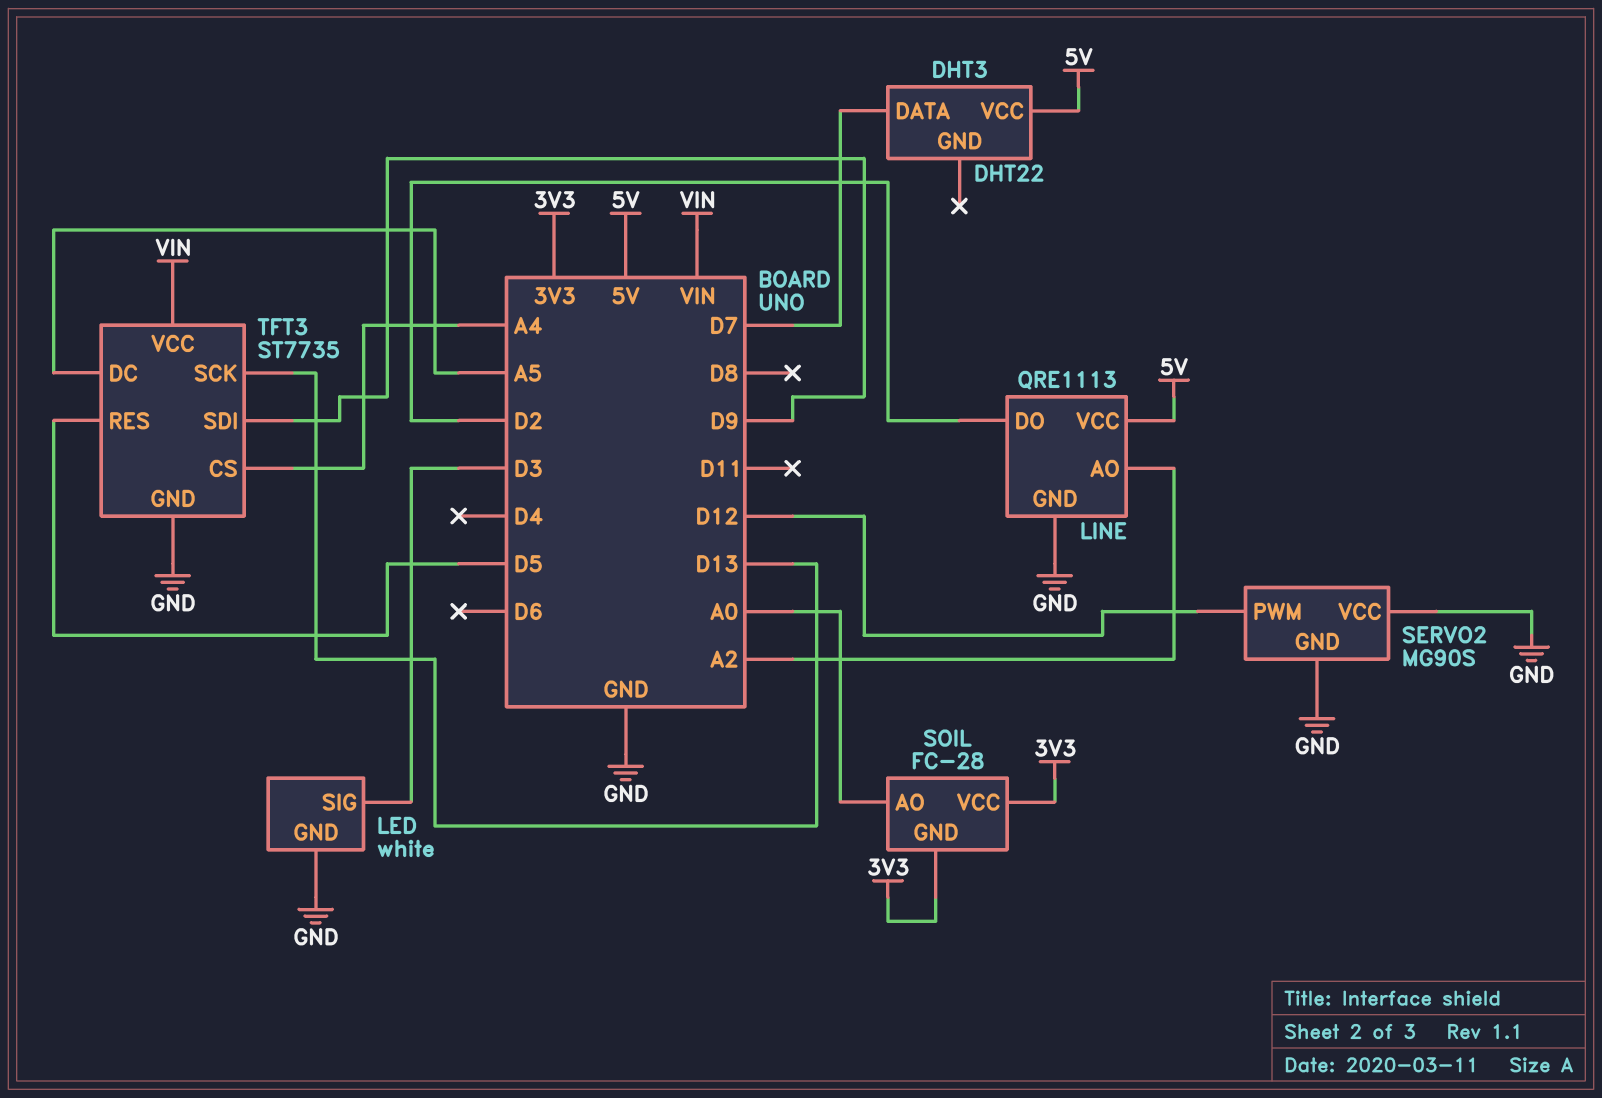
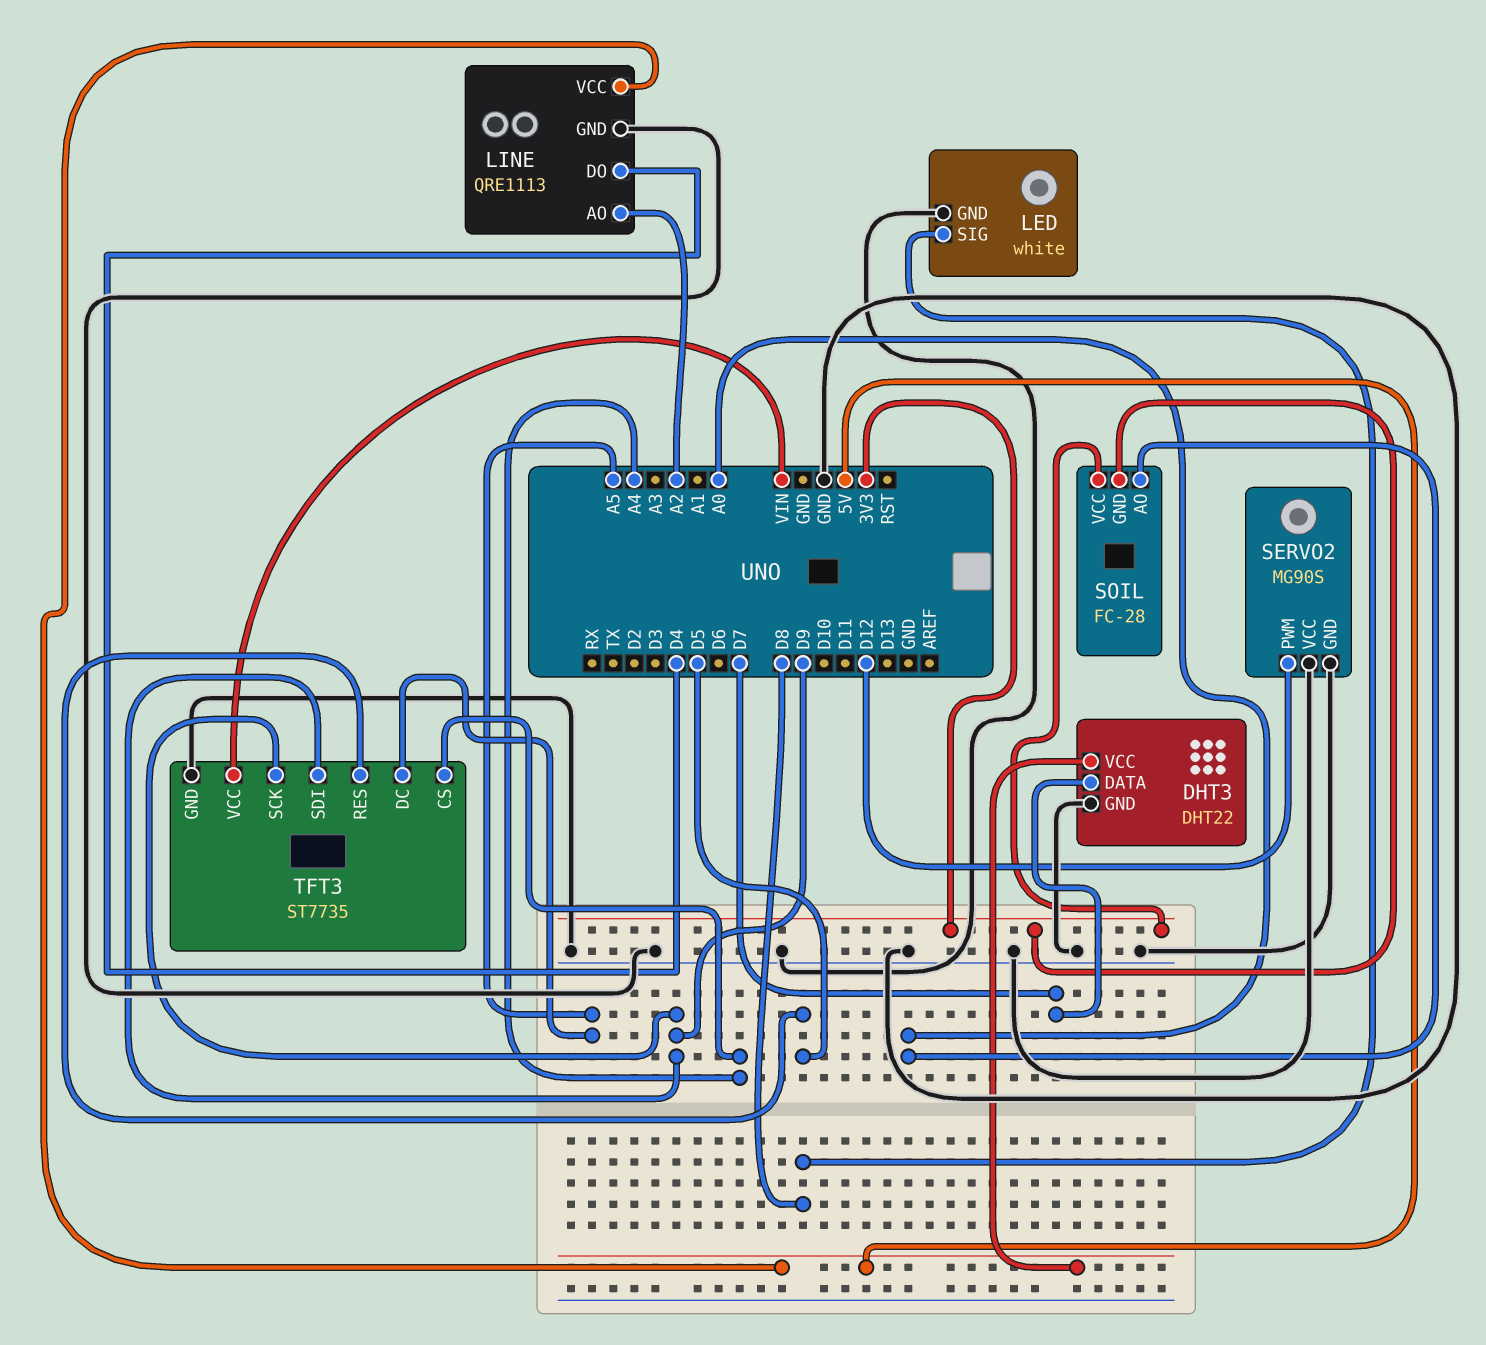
DHT3 pin GND: none -> GND
LED pin SIG: D3 -> D8
LINE pin DO: D2 -> D4
TFT3 pin SCK: D13 -> D9

